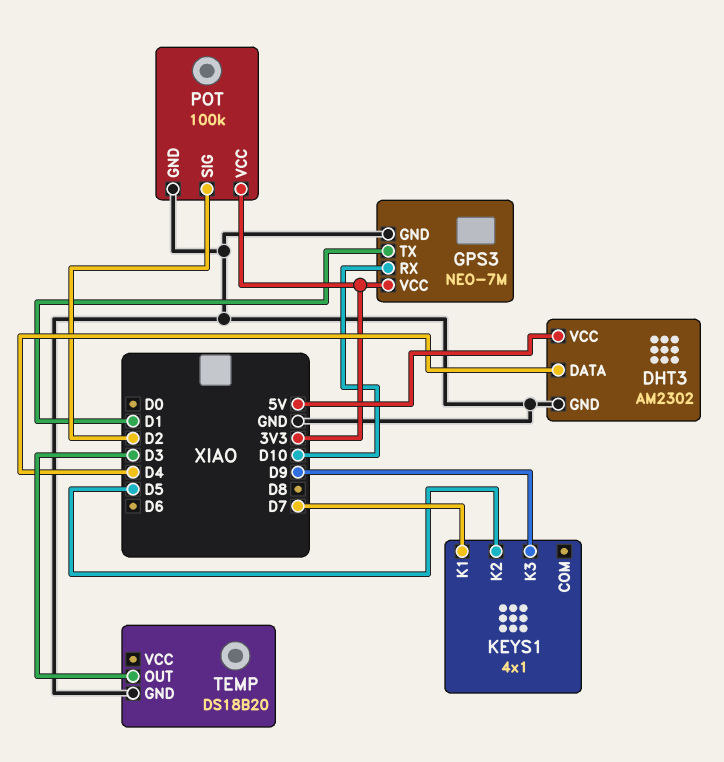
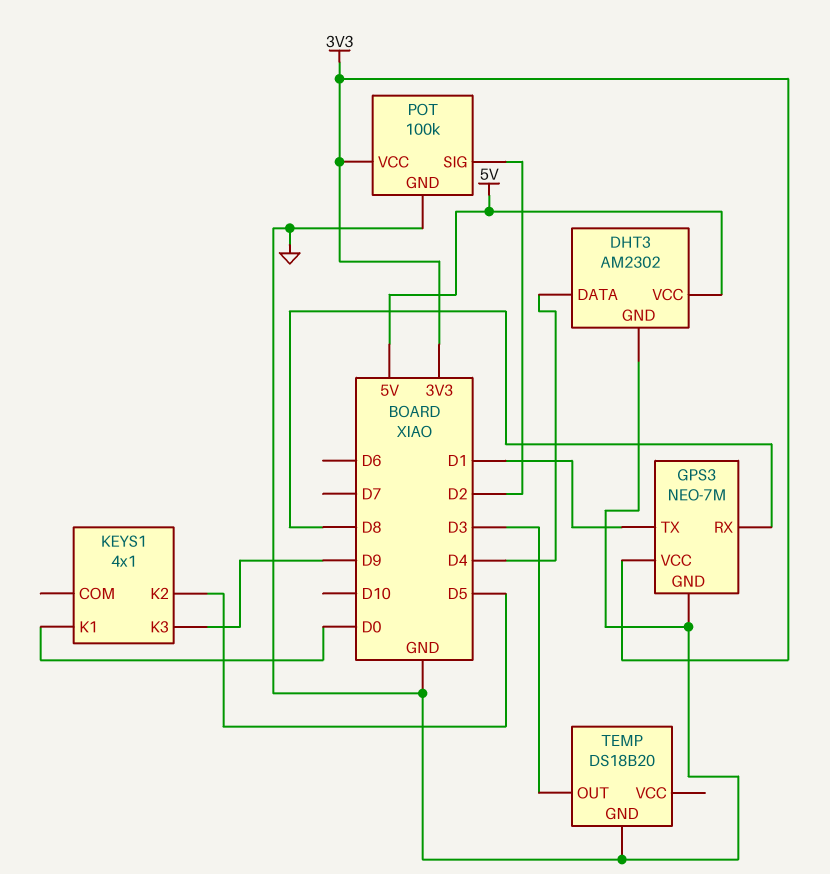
GPS3 pin RX: D10 -> D8
KEYS1 pin K1: D7 -> D0

